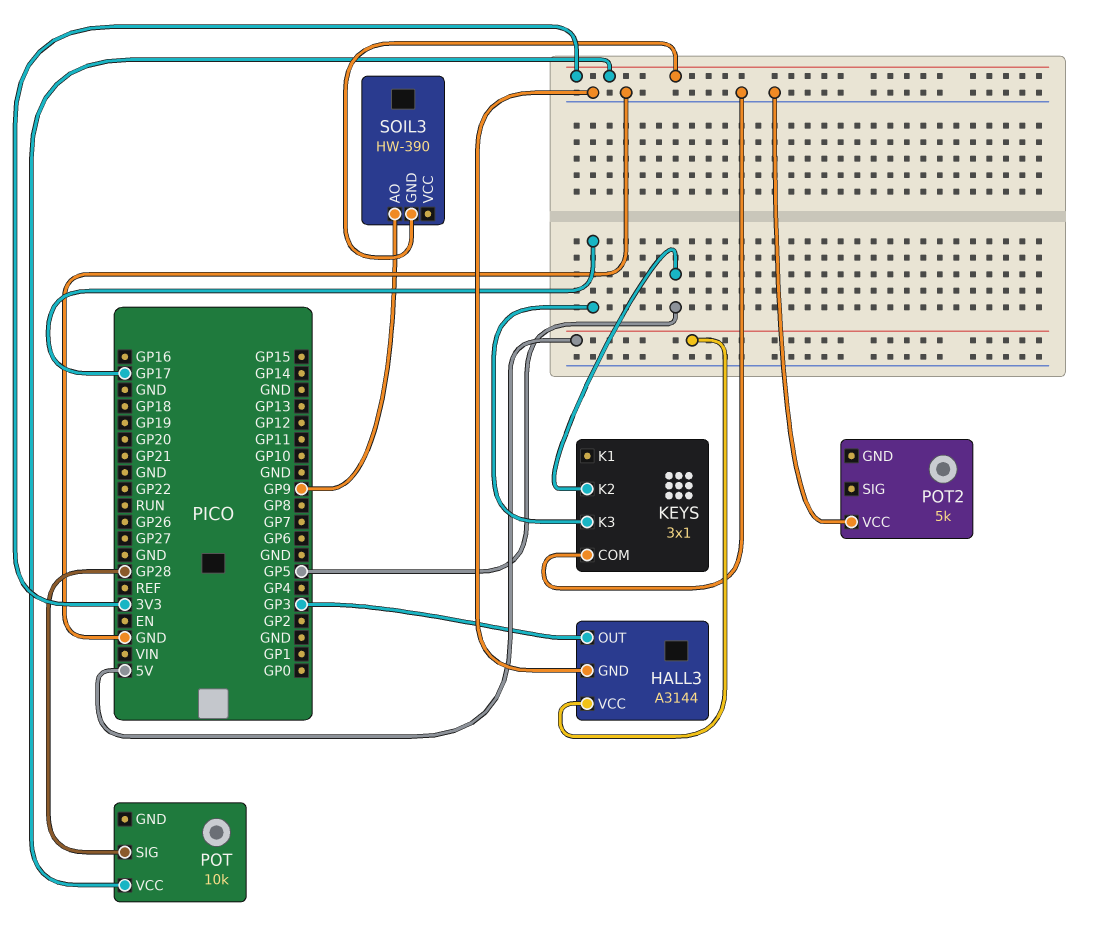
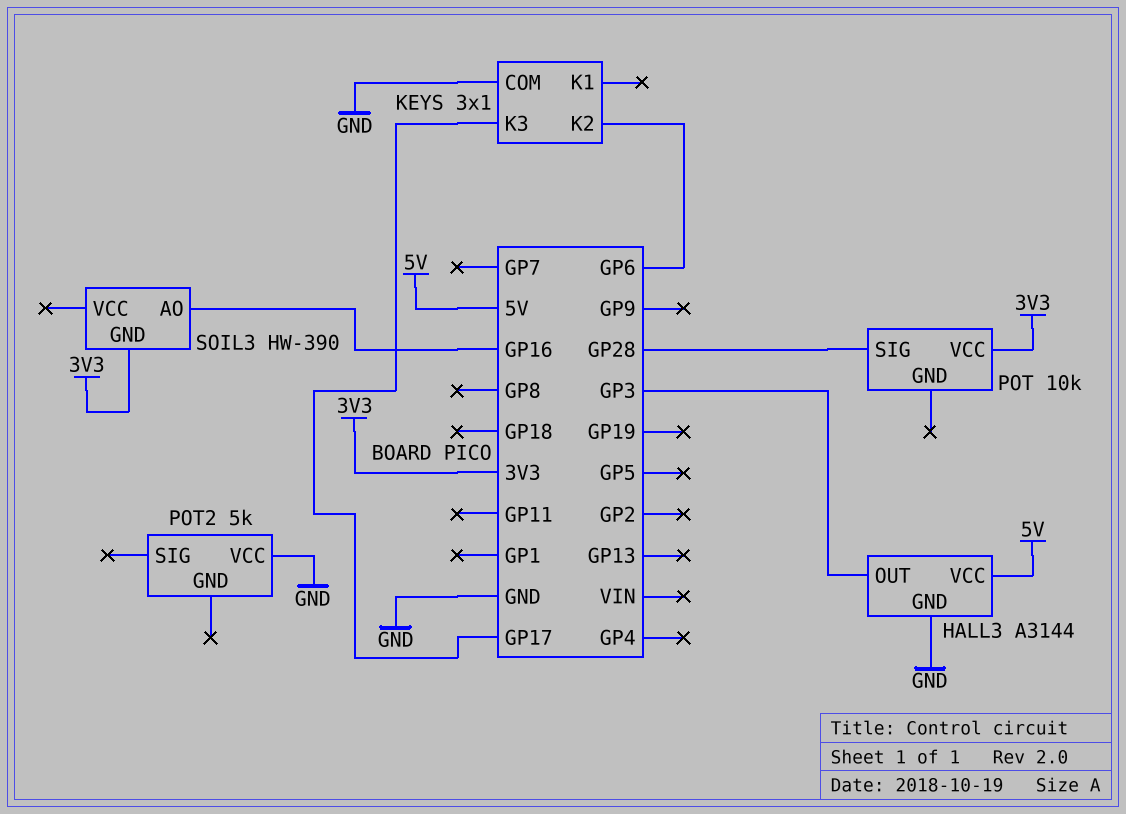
KEYS pin K2: GP5 -> GP6
SOIL3 pin AO: GP9 -> GP16

